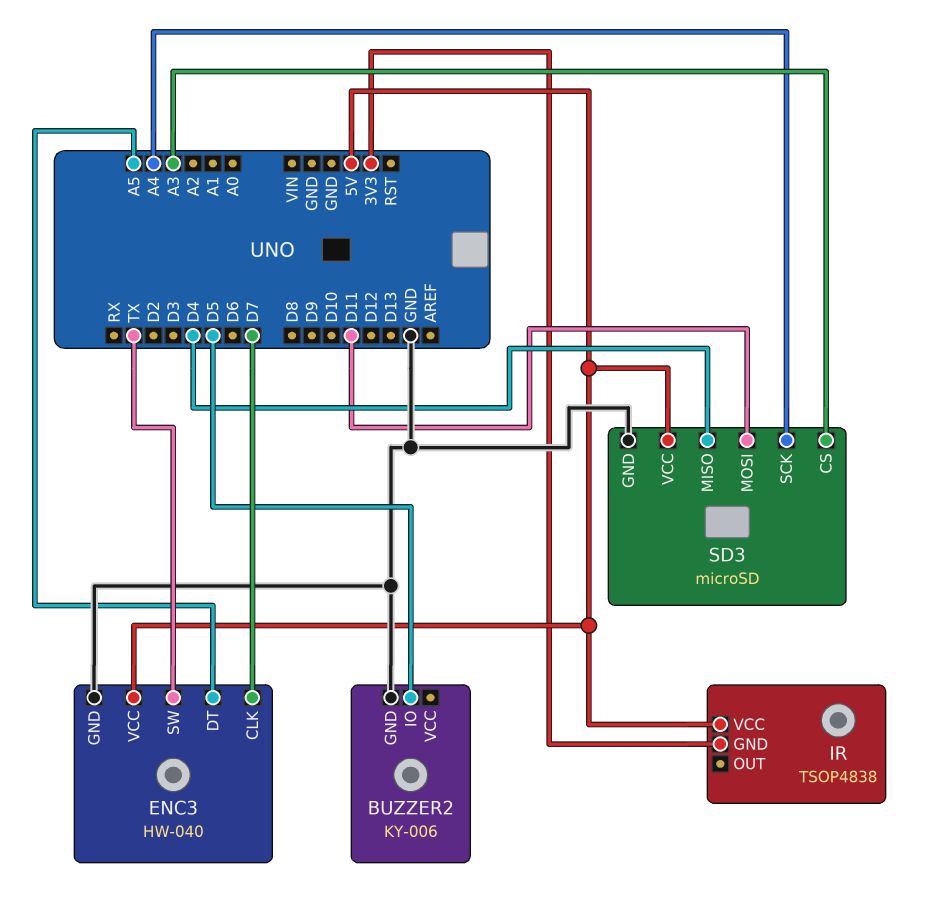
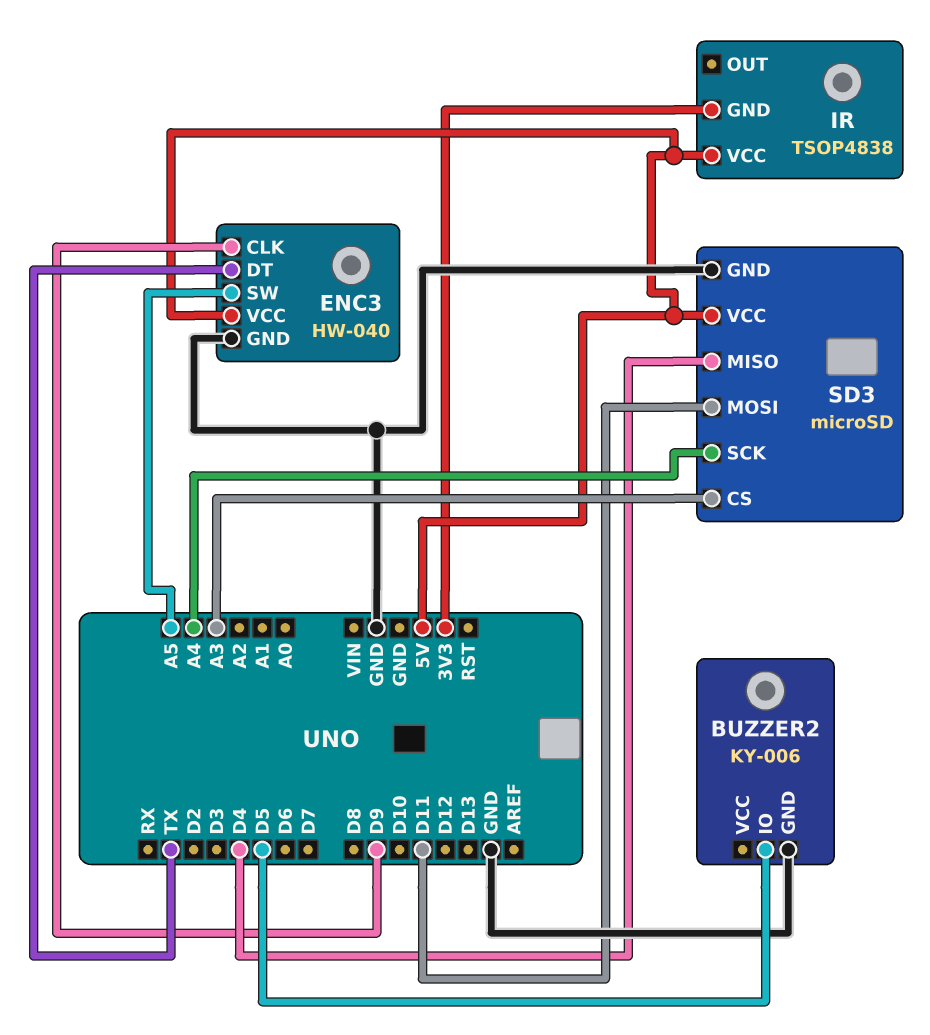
ENC3 pin CLK: D7 -> D9
ENC3 pin DT: A5 -> TX
ENC3 pin SW: TX -> A5

